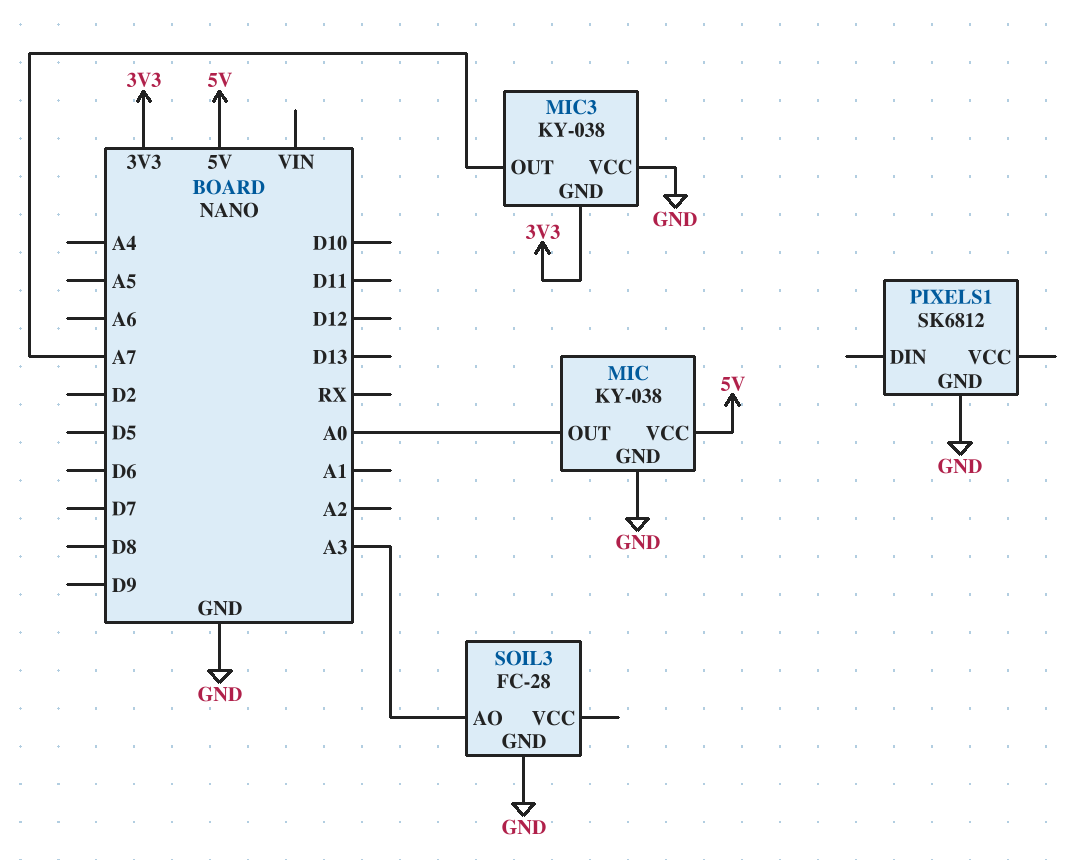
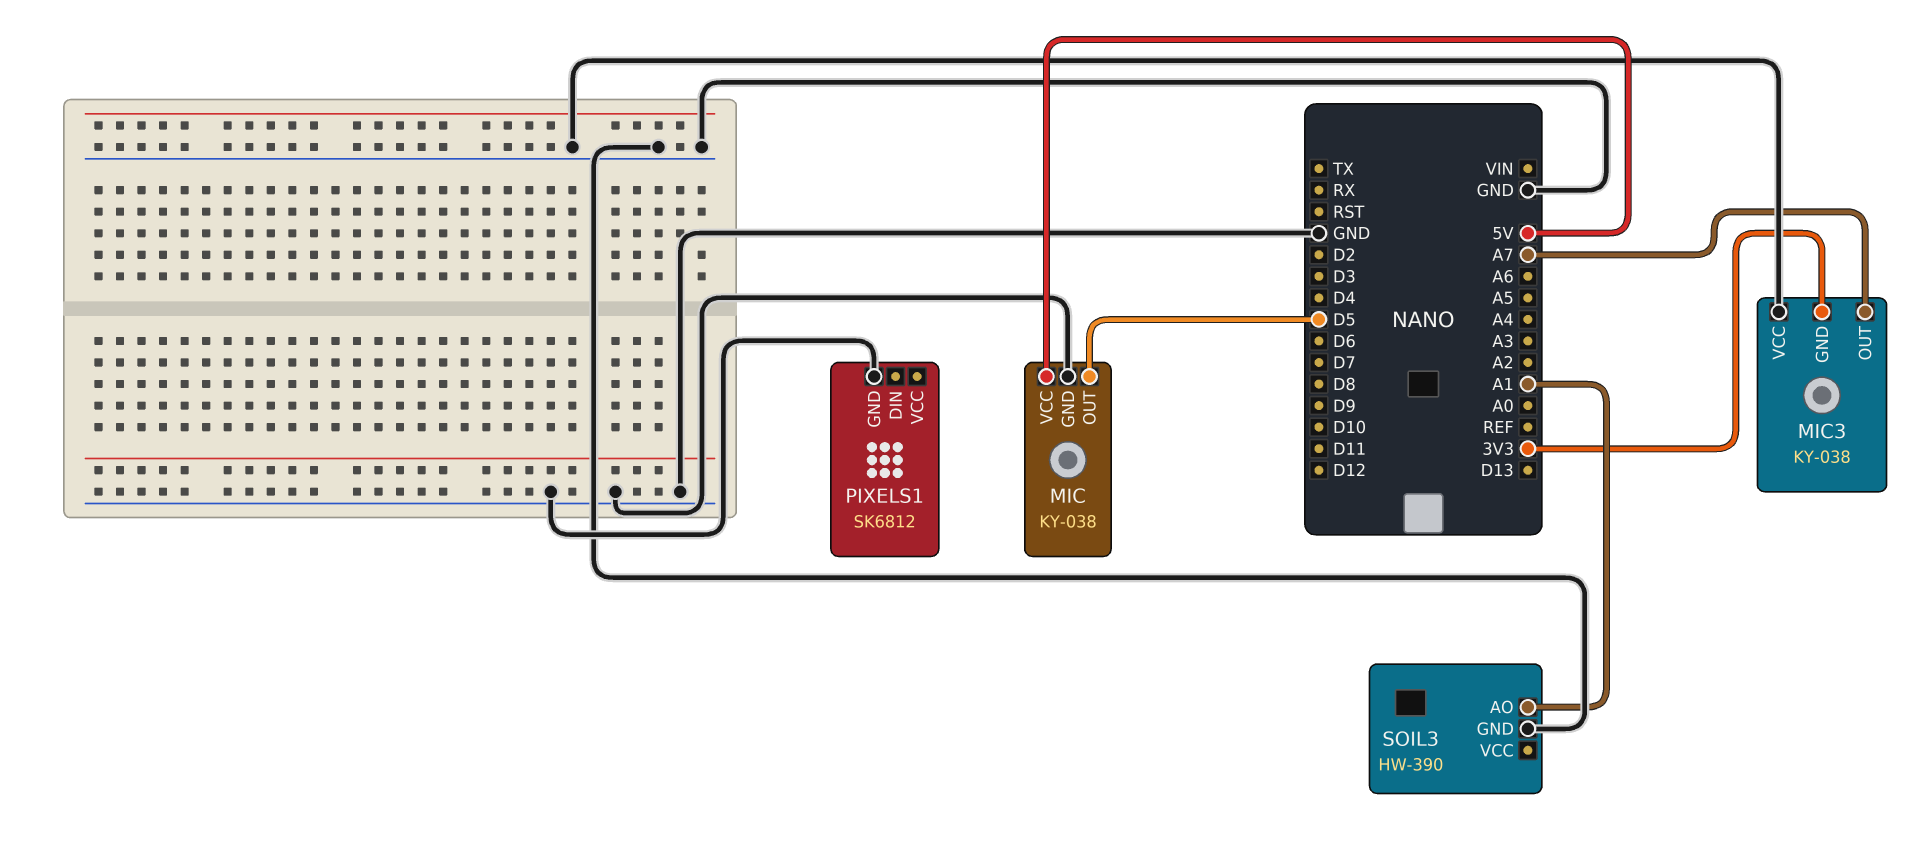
MIC pin OUT: A0 -> D5
SOIL3: FC-28 -> HW-390
SOIL3 pin AO: A3 -> A1

